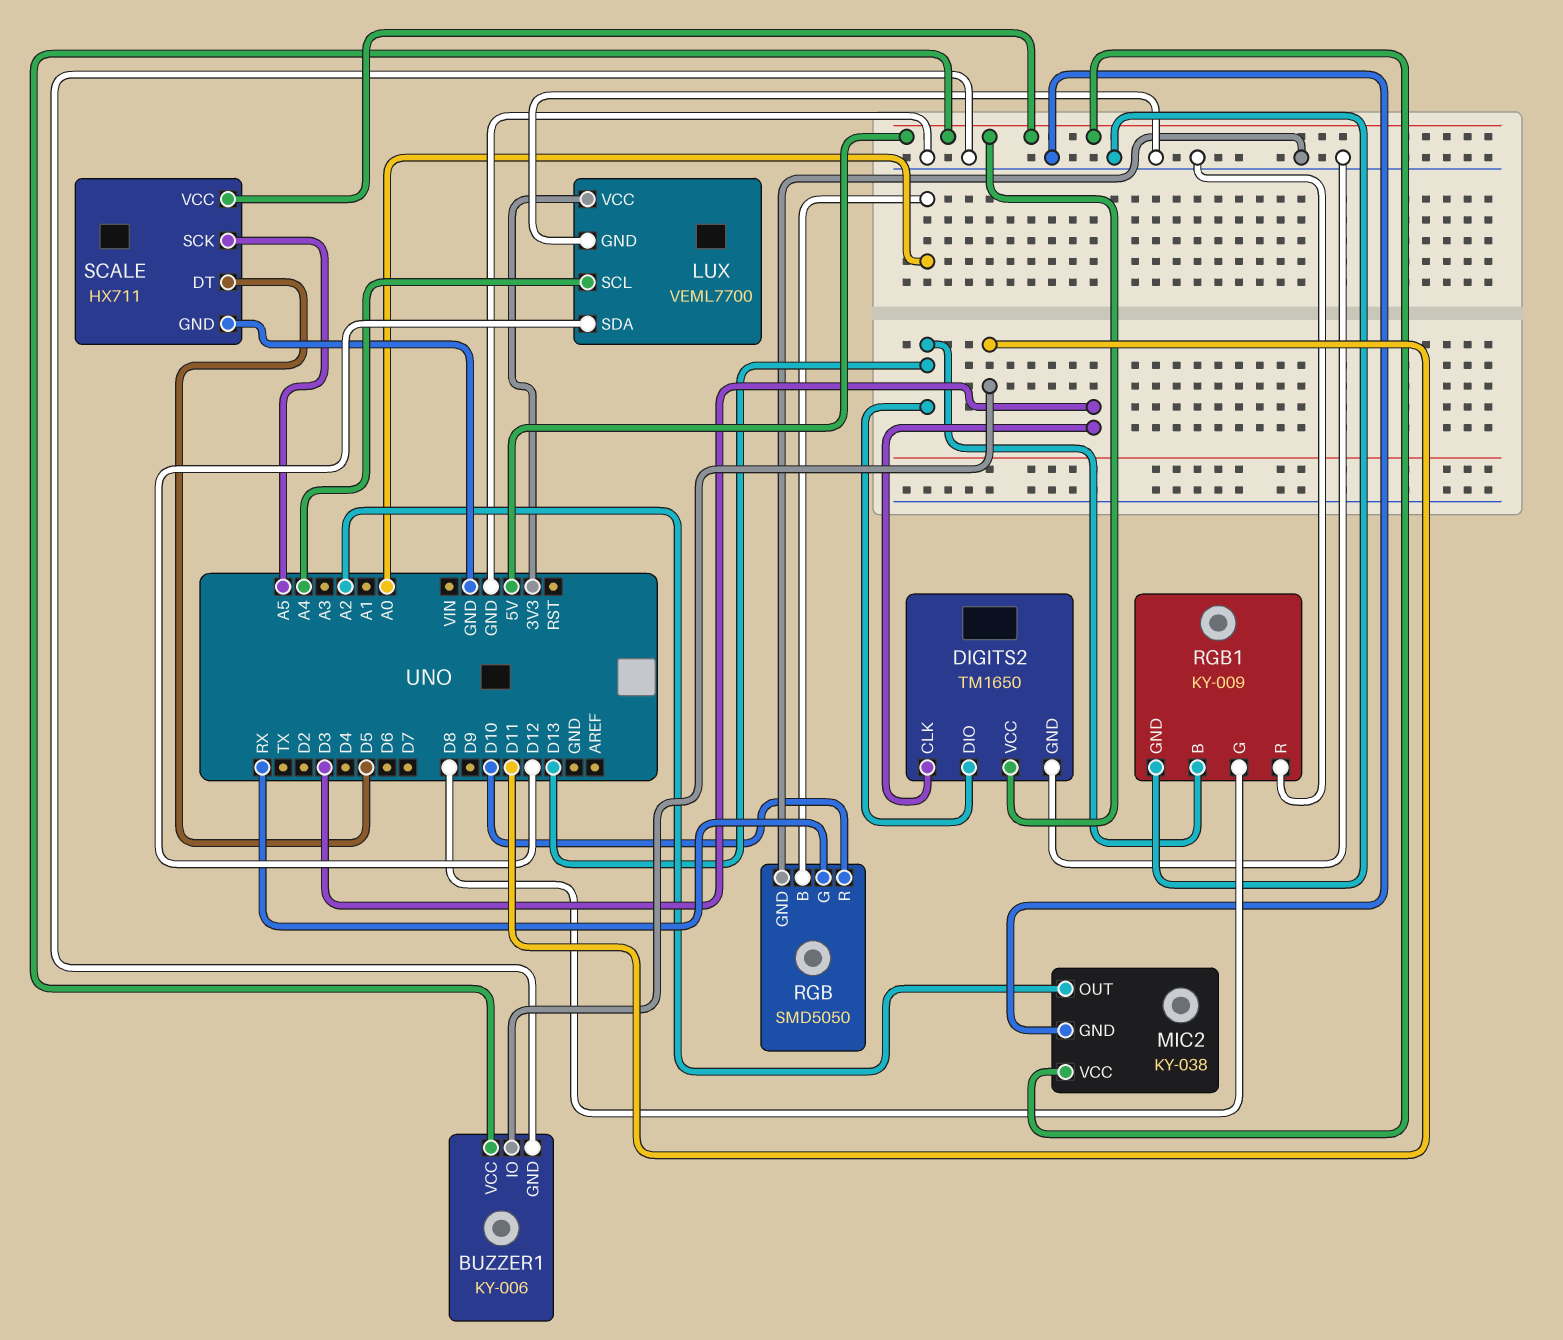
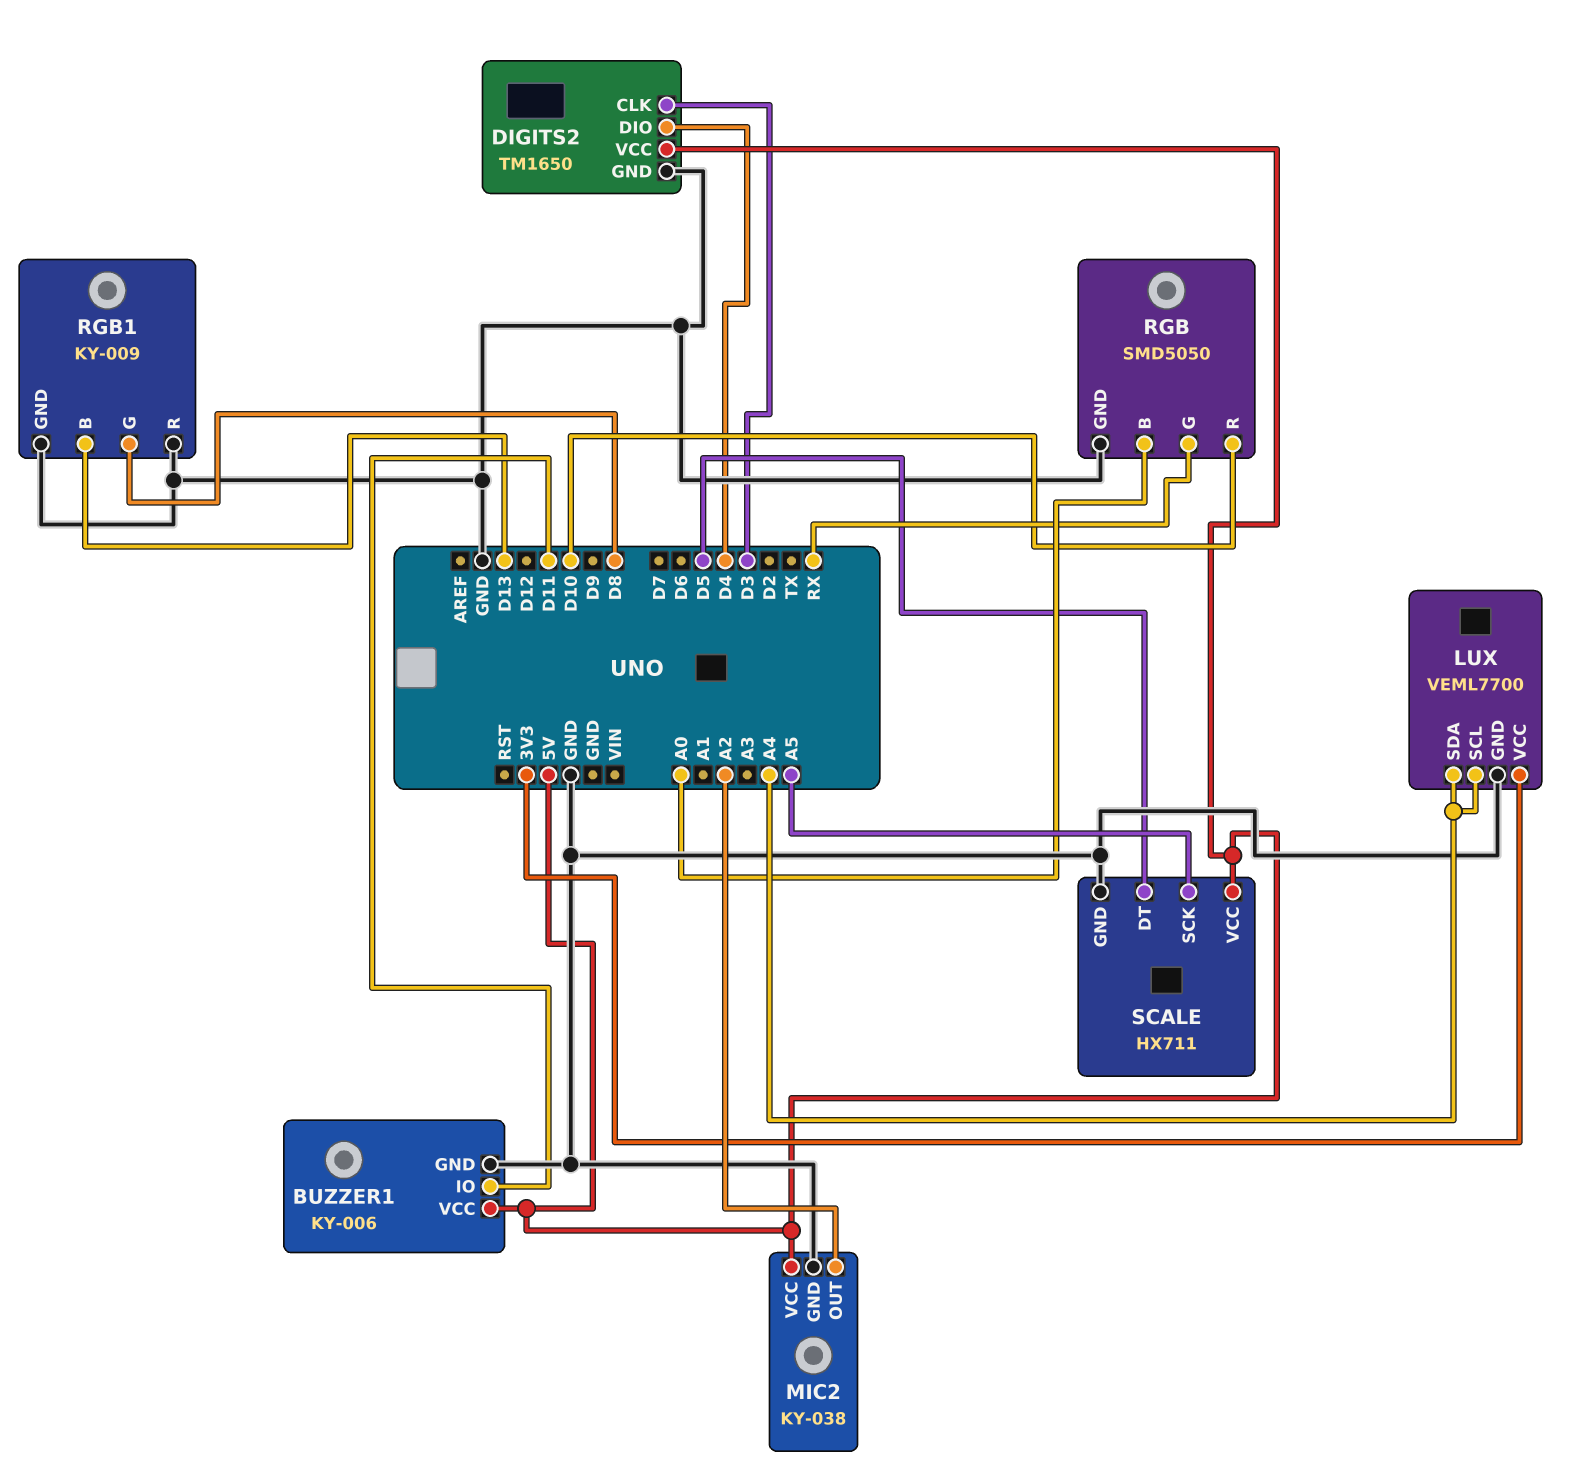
DIGITS2 pin DIO: D13 -> D4
LUX pin SDA: D12 -> A4

